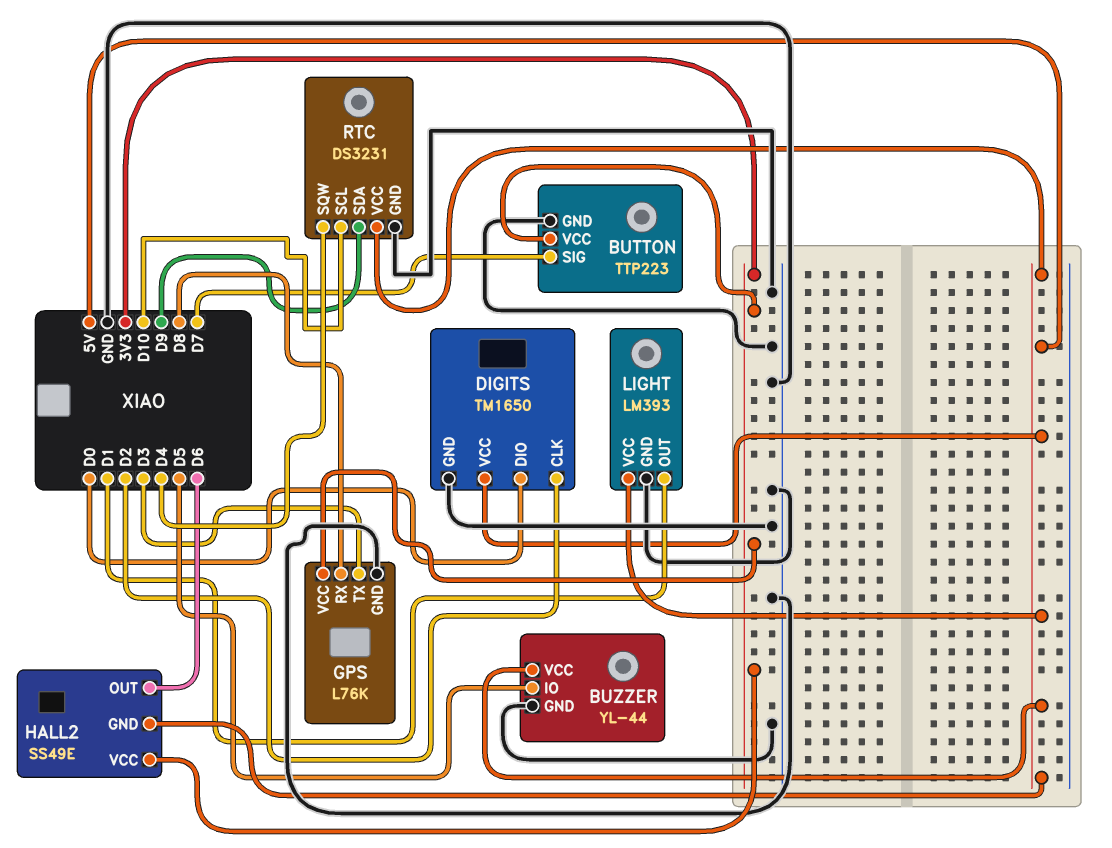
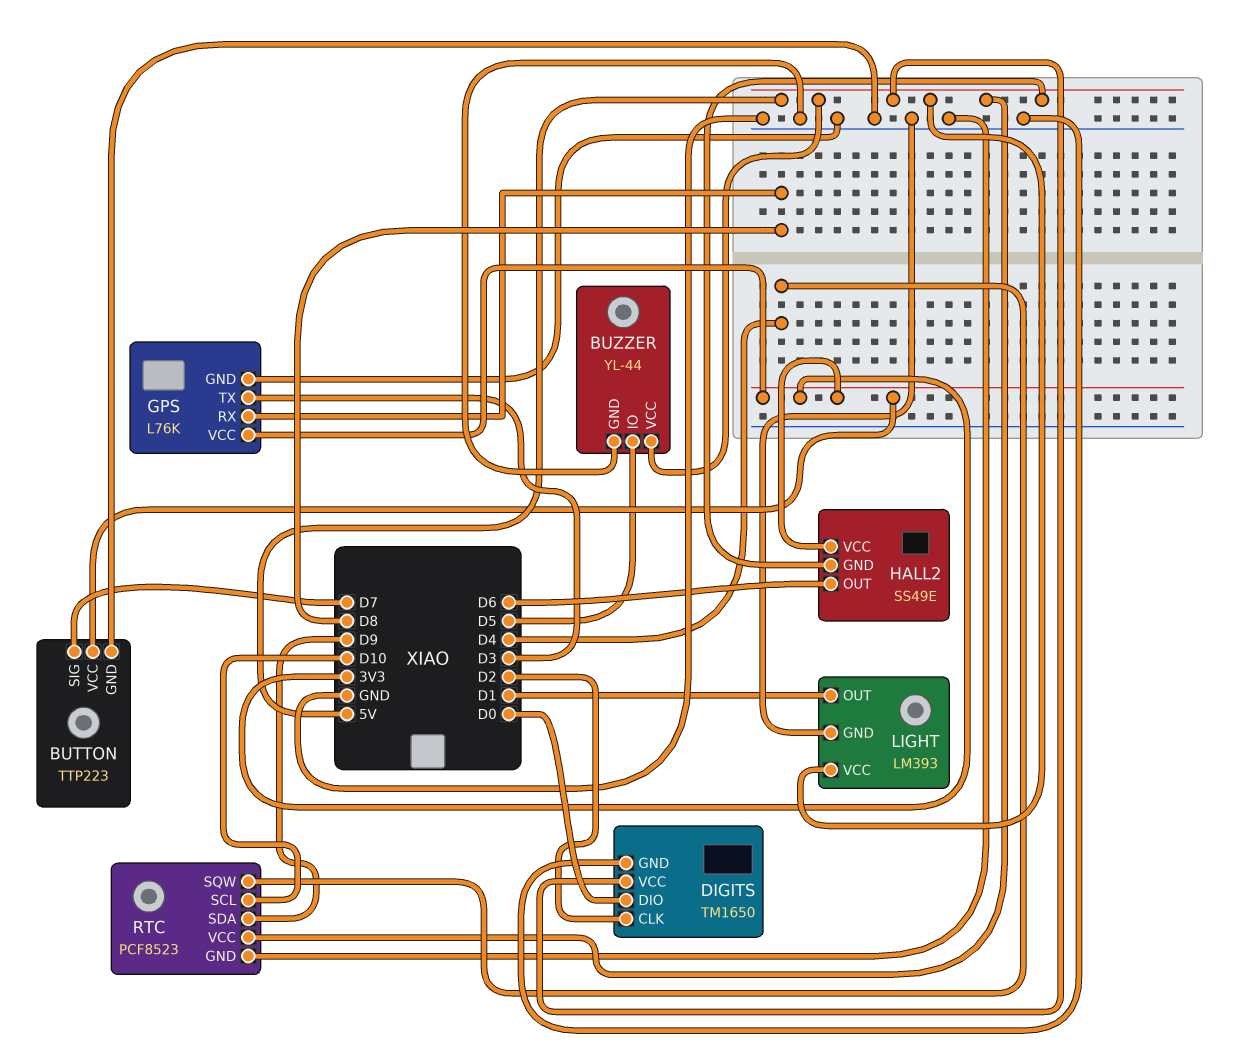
RTC: DS3231 -> PCF8523

